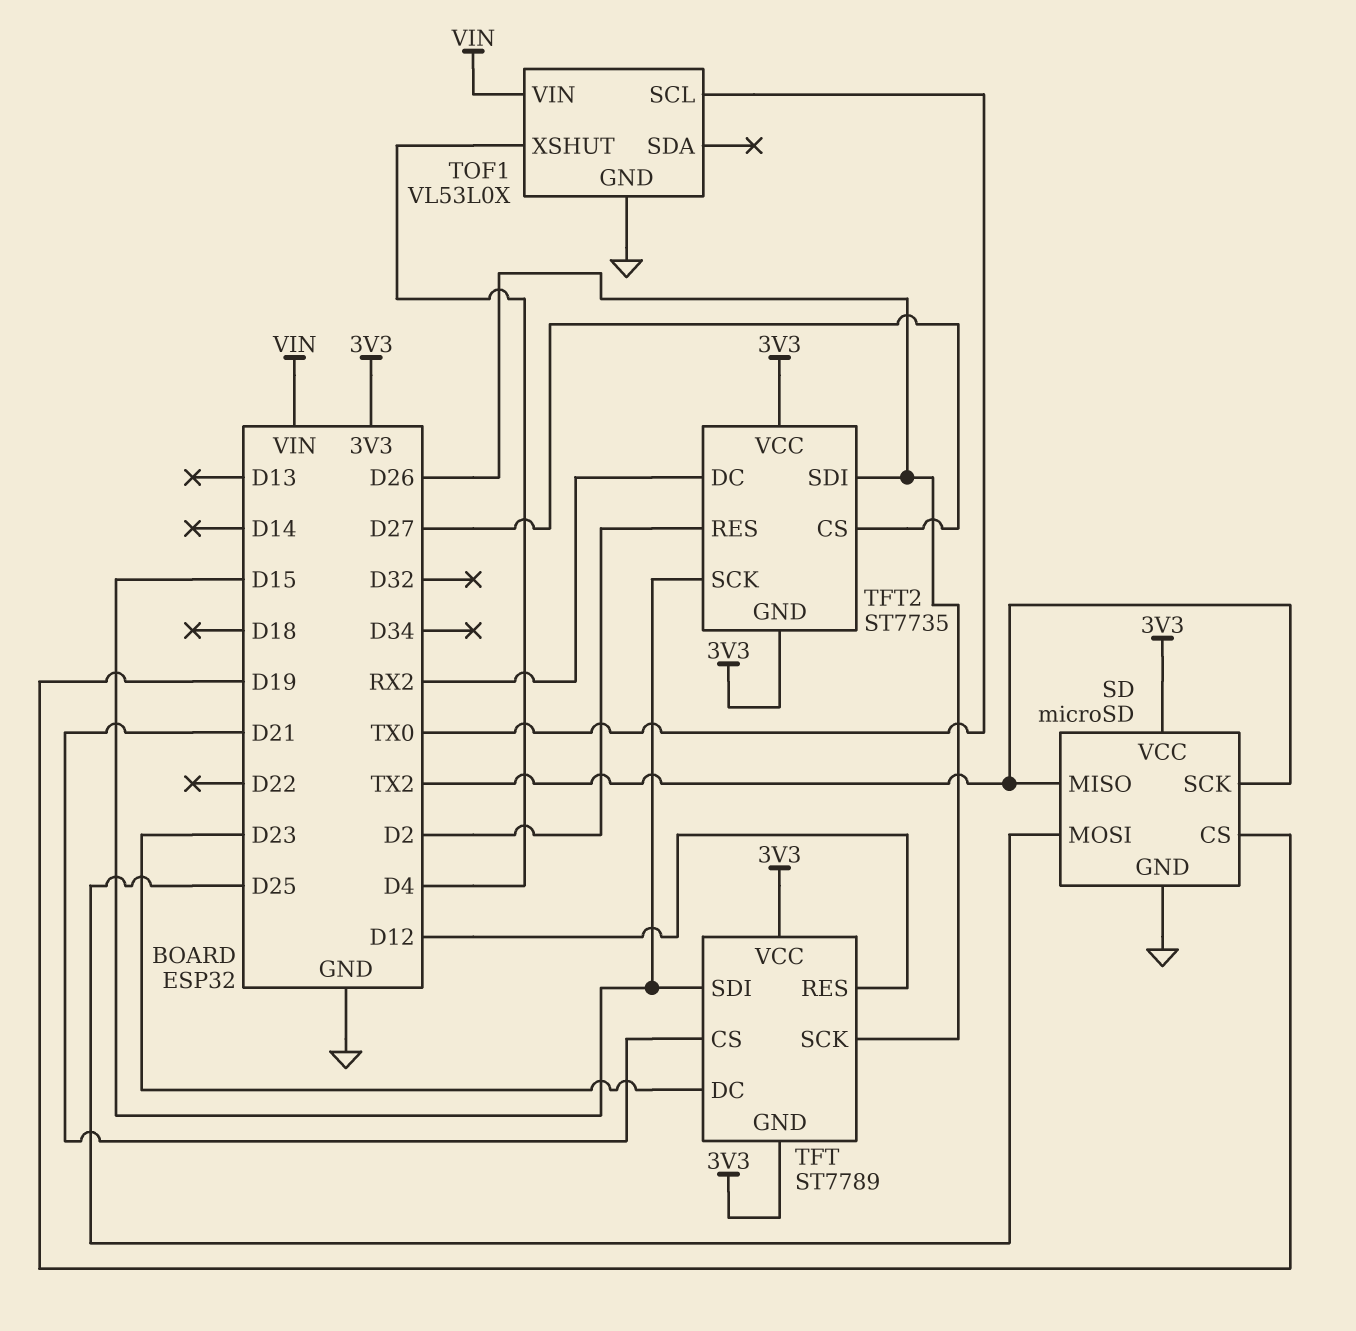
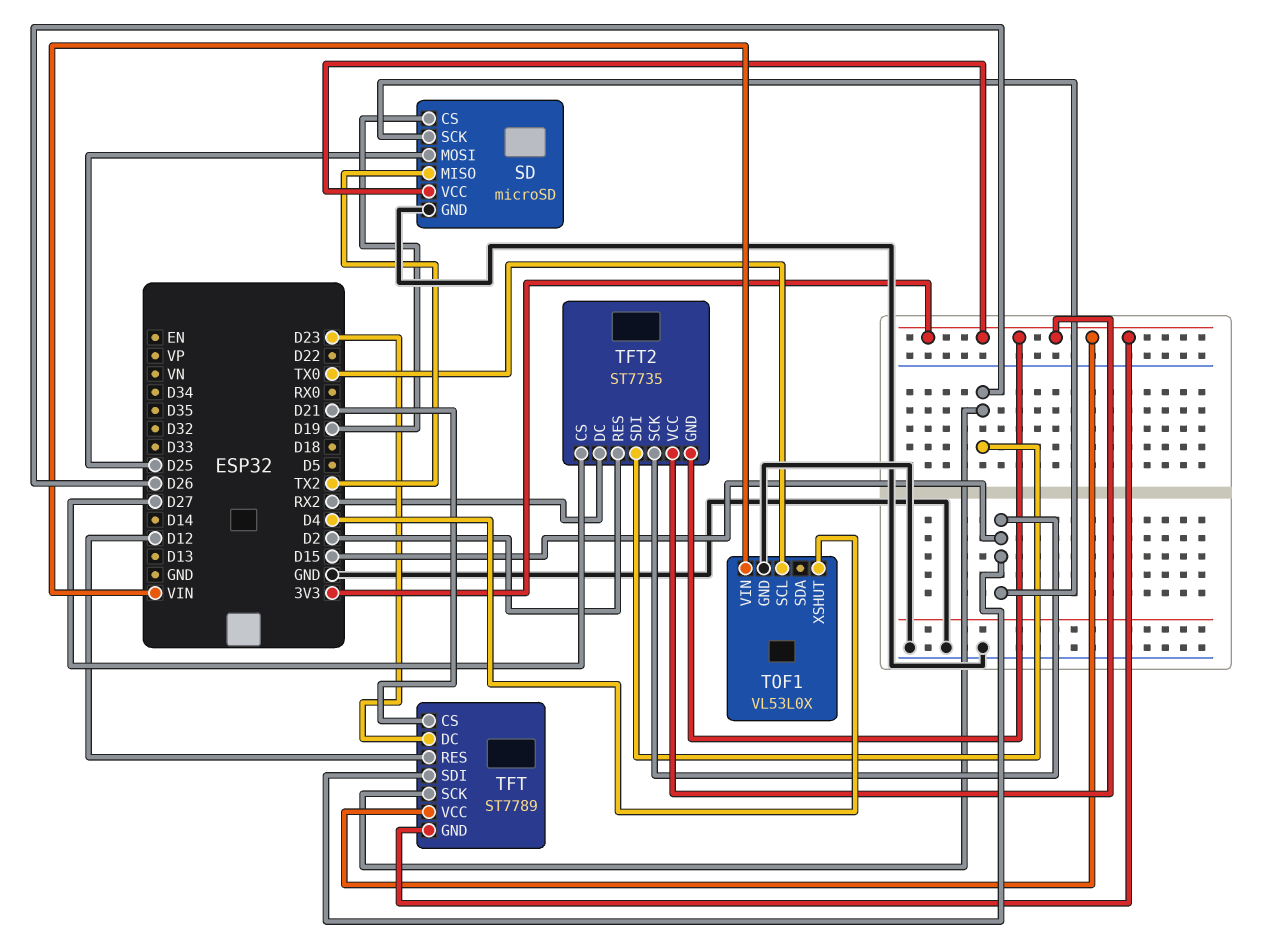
SD pin SCK: TX2 -> D15

